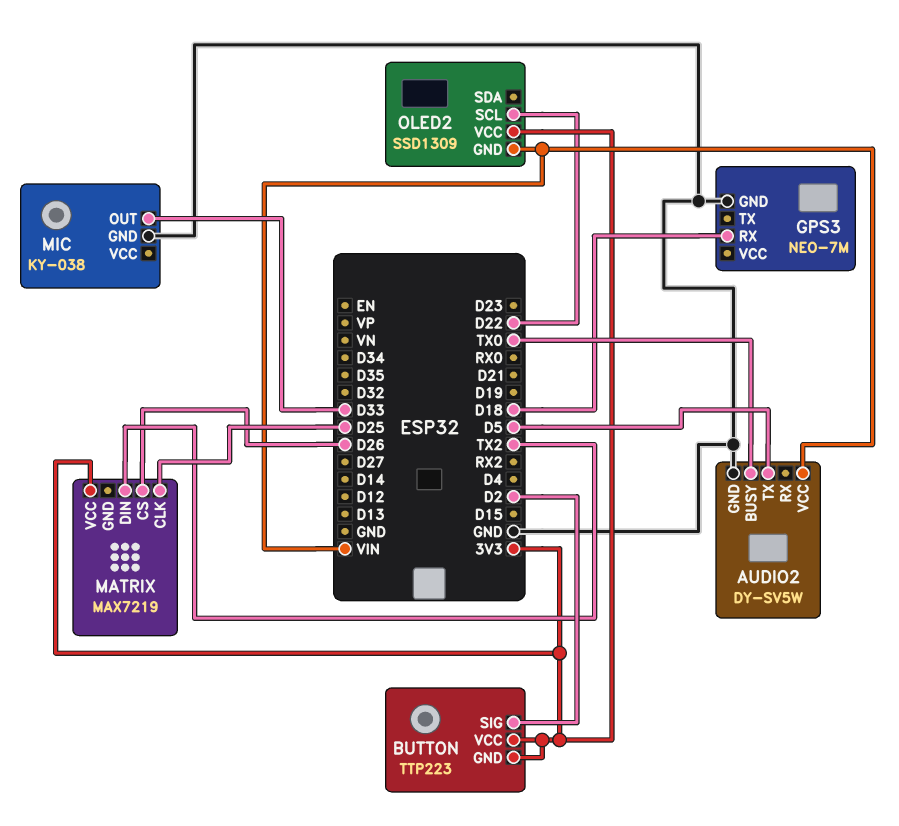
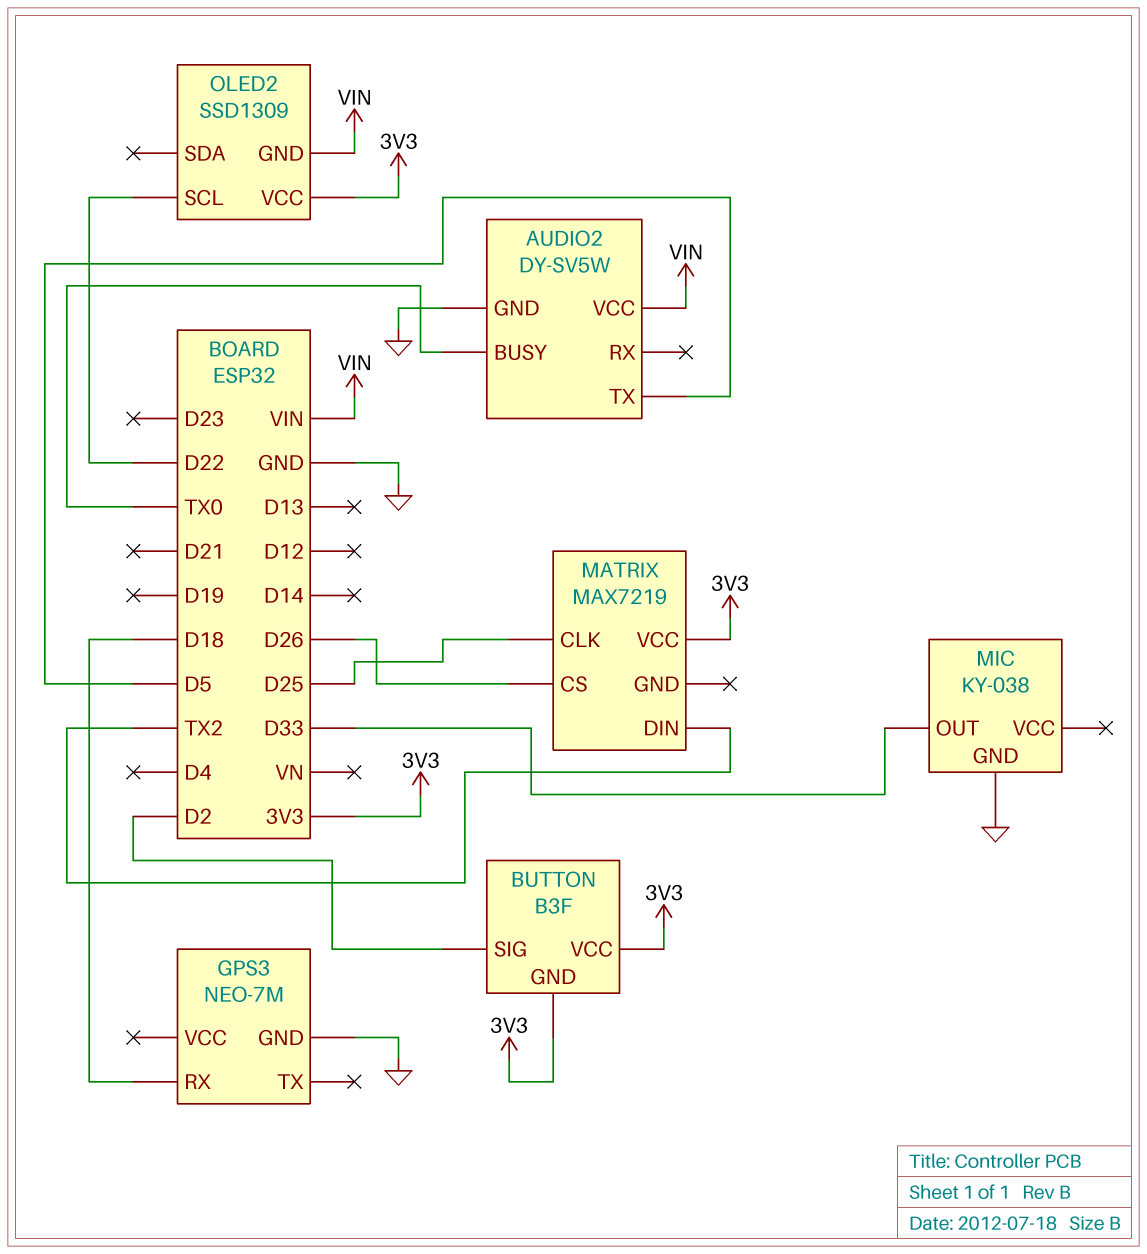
BUTTON: TTP223 -> B3F

